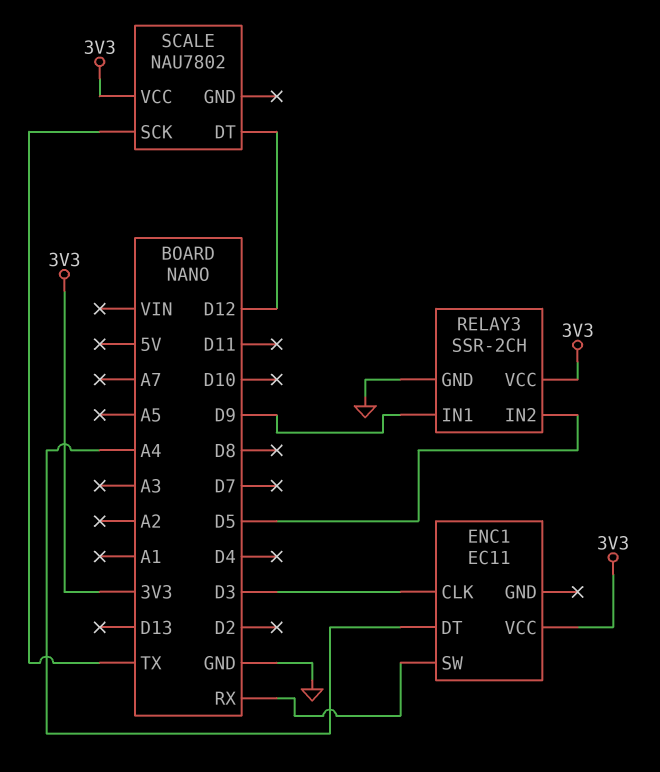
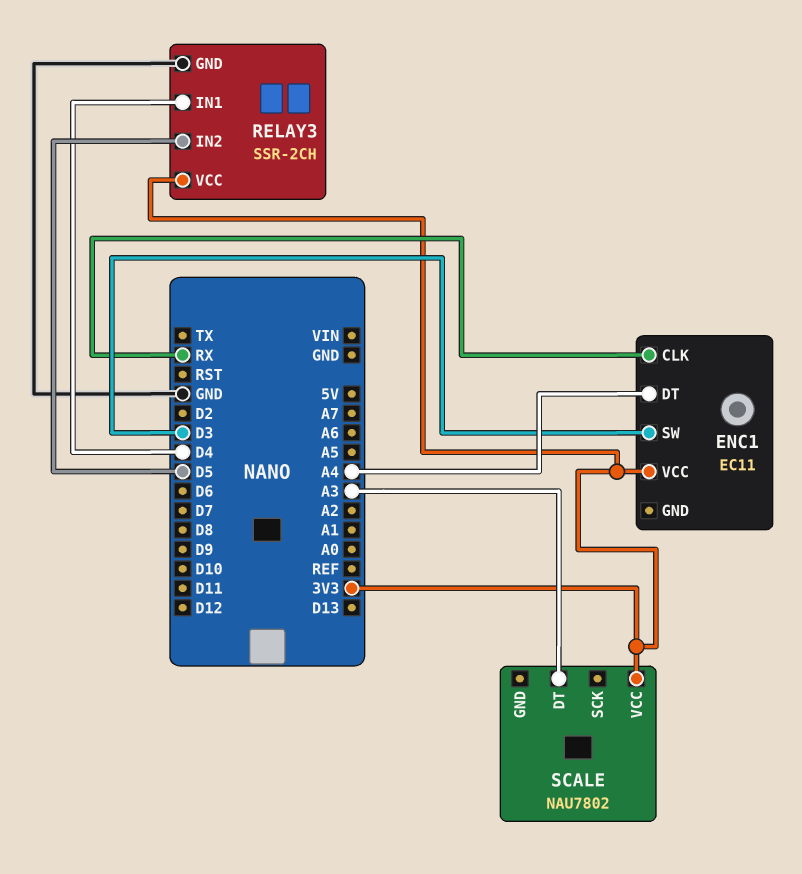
ENC1 pin CLK: D3 -> RX
ENC1 pin SW: RX -> D3
RELAY3 pin IN1: D9 -> D4
SCALE pin DT: D12 -> A3
SCALE pin SCK: TX -> none

